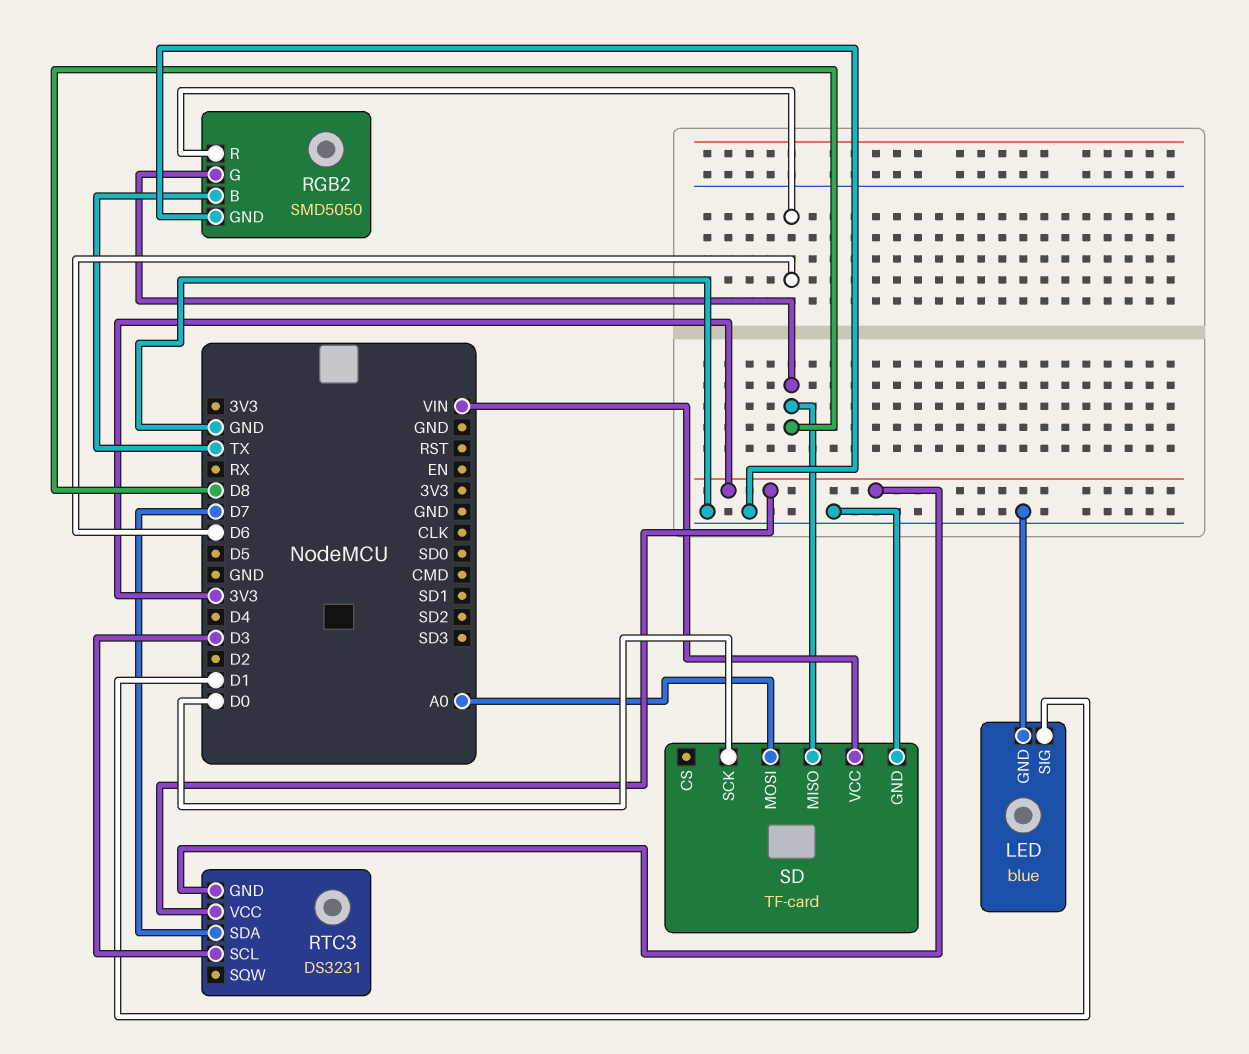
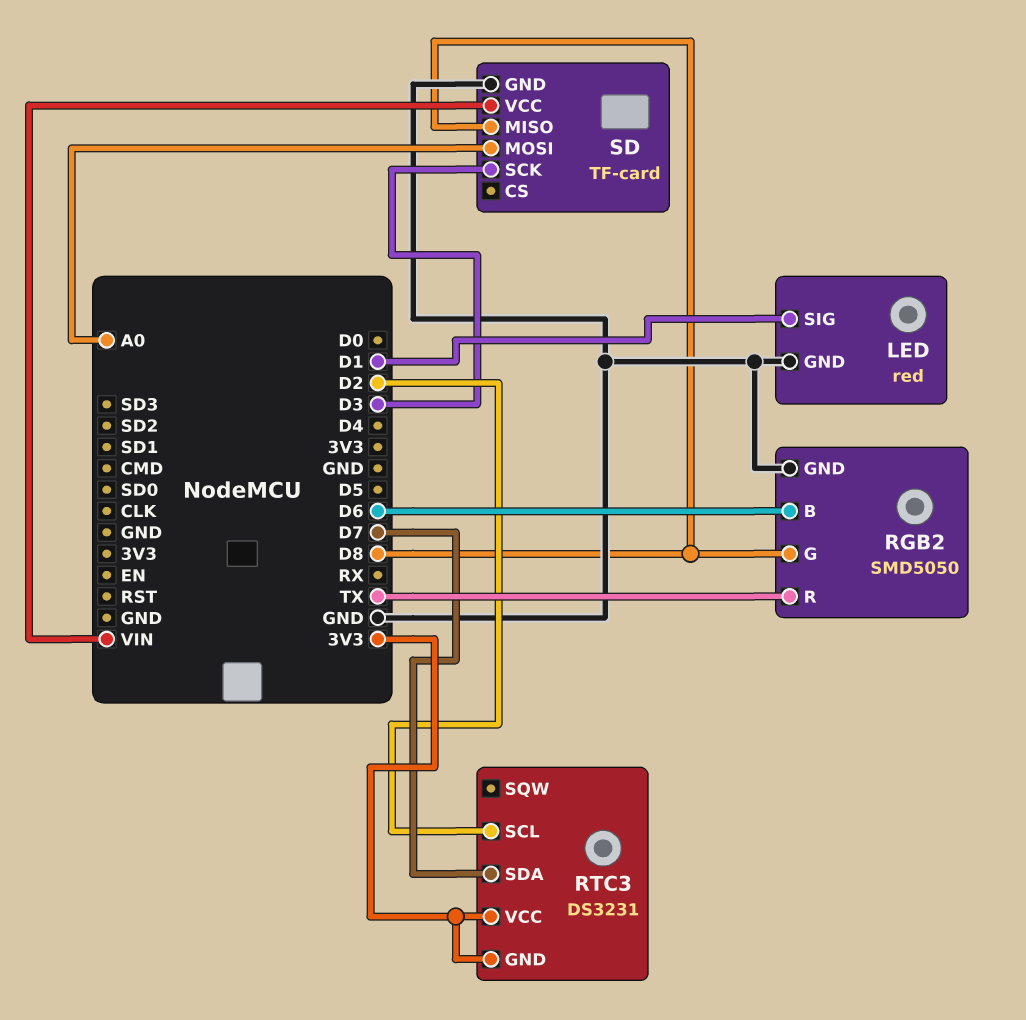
LED: blue -> red
RGB2 pin B: TX -> D6
RGB2 pin R: D6 -> TX
RTC3 pin SCL: D3 -> D2
SD pin SCK: D0 -> D3

